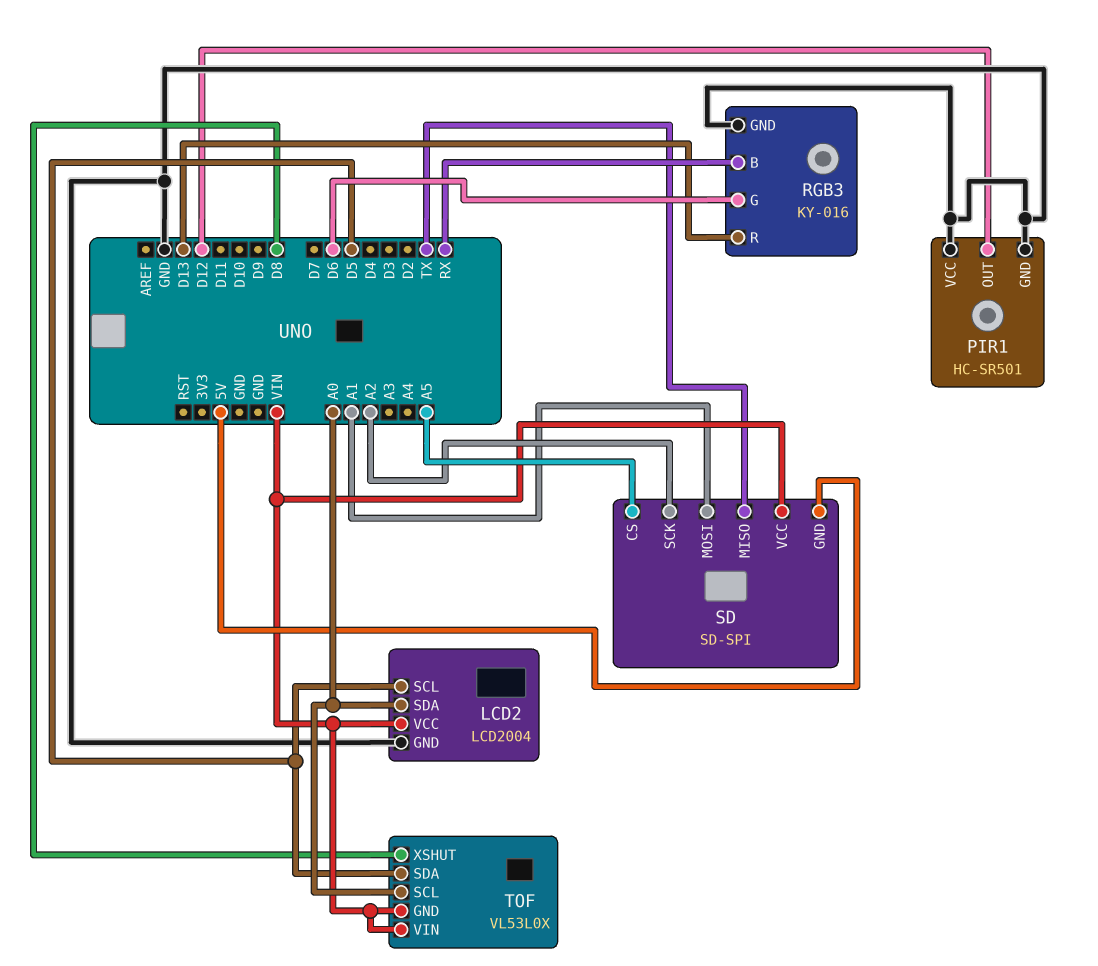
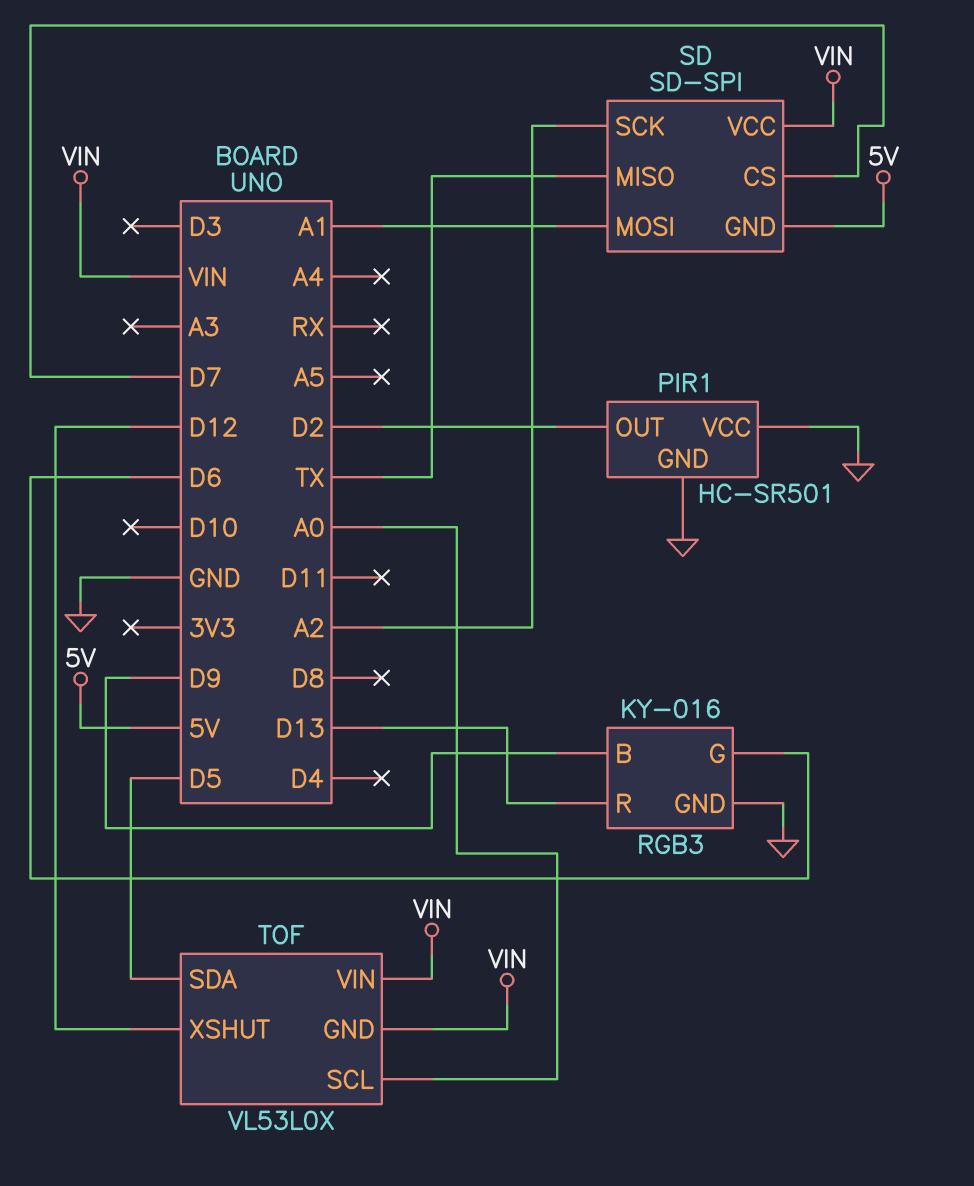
LCD2: LCD2004 -> none
LCD2 pin GND: GND -> none
LCD2 pin SCL: D5 -> none
LCD2 pin SDA: A0 -> none
LCD2 pin VCC: VIN -> none
PIR1 pin OUT: D12 -> D2
RGB3 pin B: RX -> D9
SD pin CS: A5 -> D7
TOF pin XSHUT: D8 -> D12

